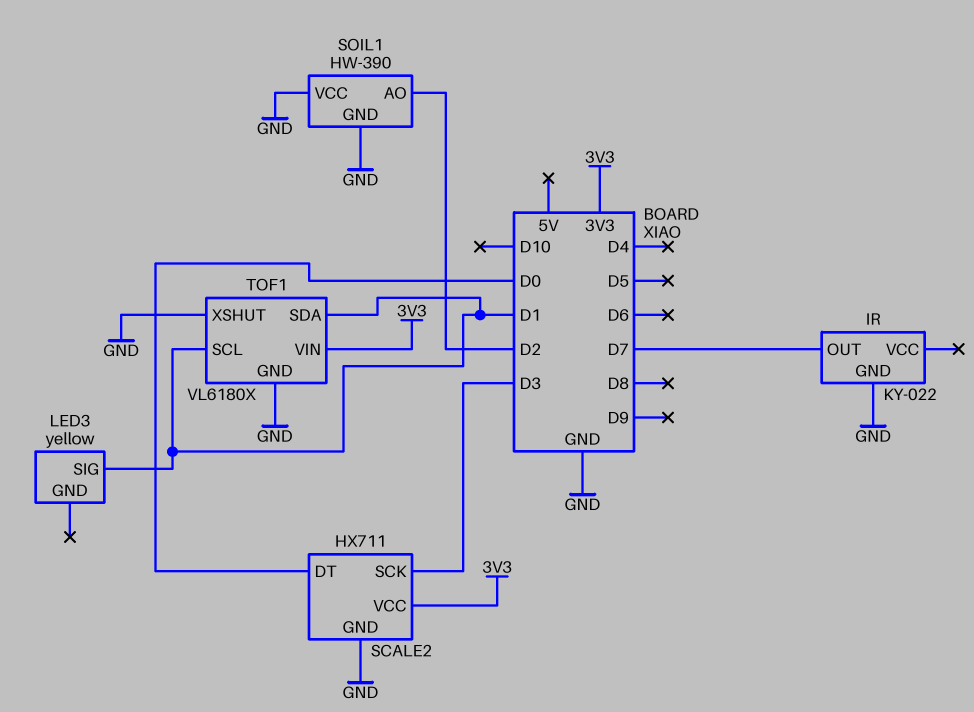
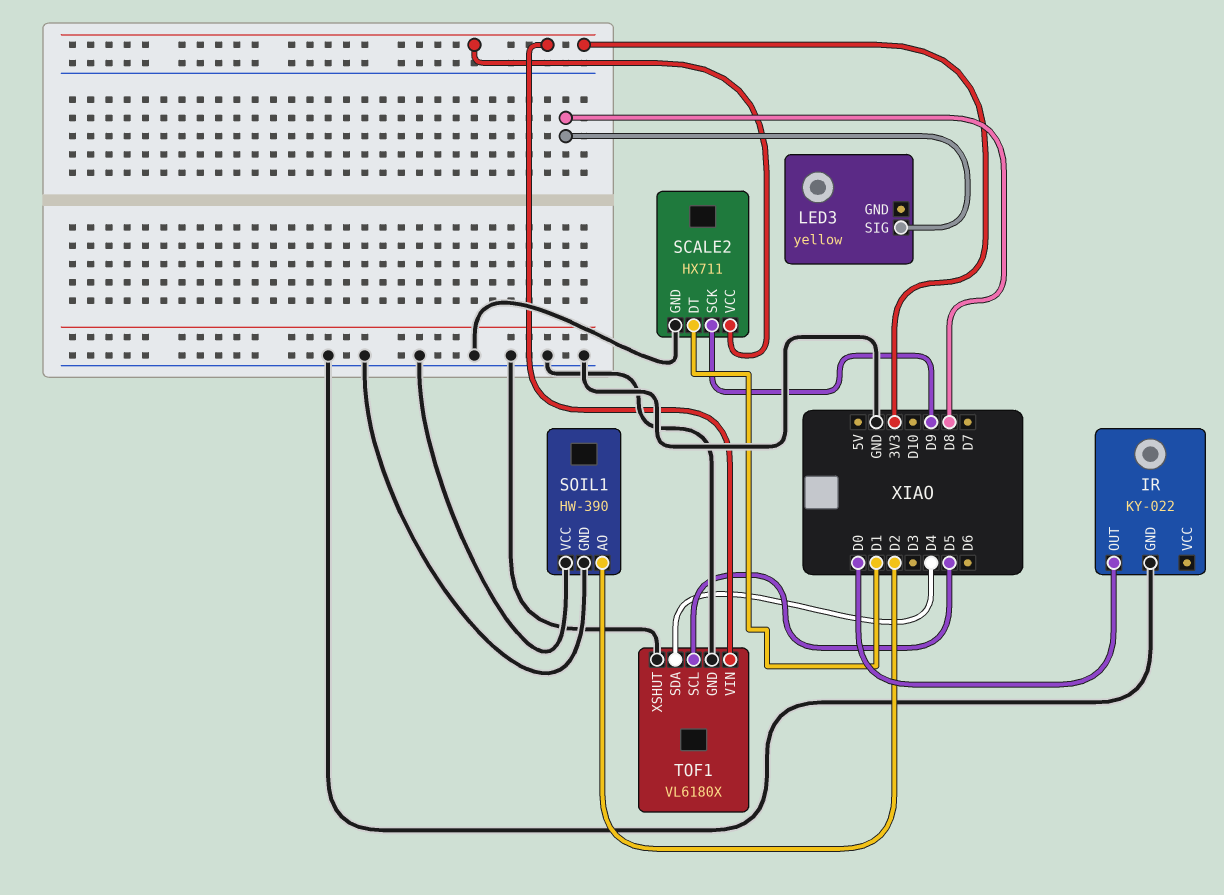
IR pin OUT: D7 -> D0
LED3 pin SIG: D1 -> D8
SCALE2 pin DT: D0 -> D1
SCALE2 pin SCK: D3 -> D9
TOF1 pin SCL: D1 -> D5
TOF1 pin SDA: D1 -> D4

